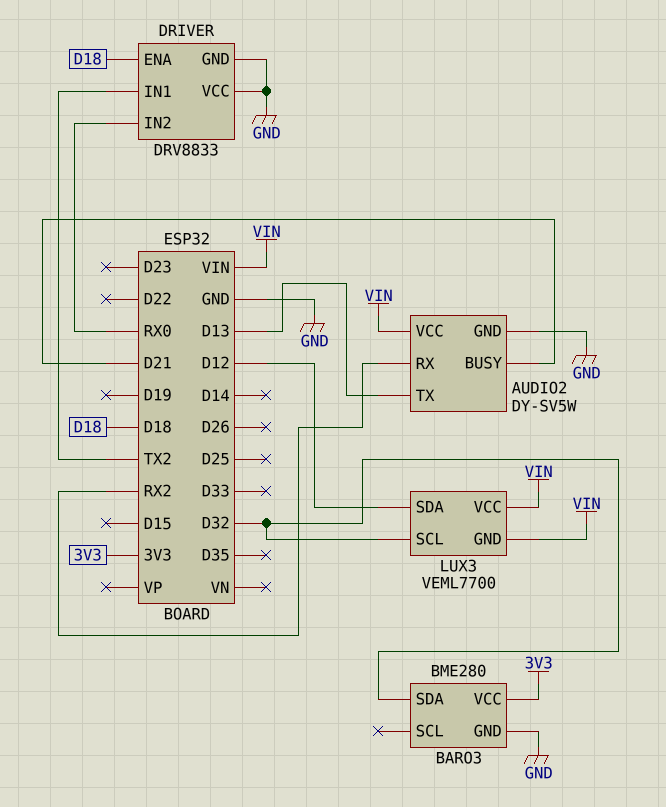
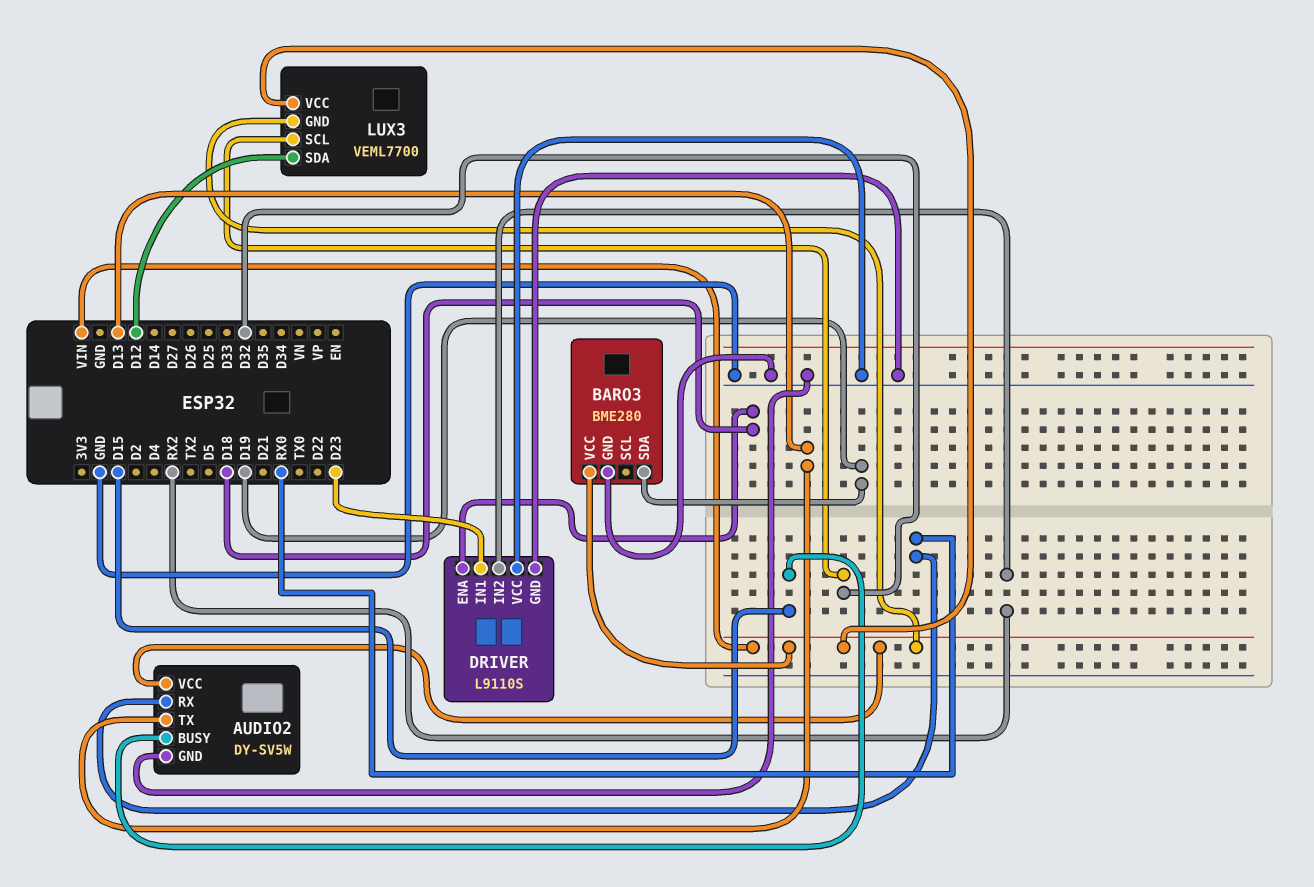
AUDIO2 pin BUSY: D21 -> D15
AUDIO2 pin RX: RX2 -> RX0
BARO3 pin SDA: D32 -> D19
BARO3 pin VCC: 3V3 -> VIN
DRIVER: DRV8833 -> L9110S
DRIVER pin IN1: TX2 -> D23
DRIVER pin IN2: RX0 -> RX2

